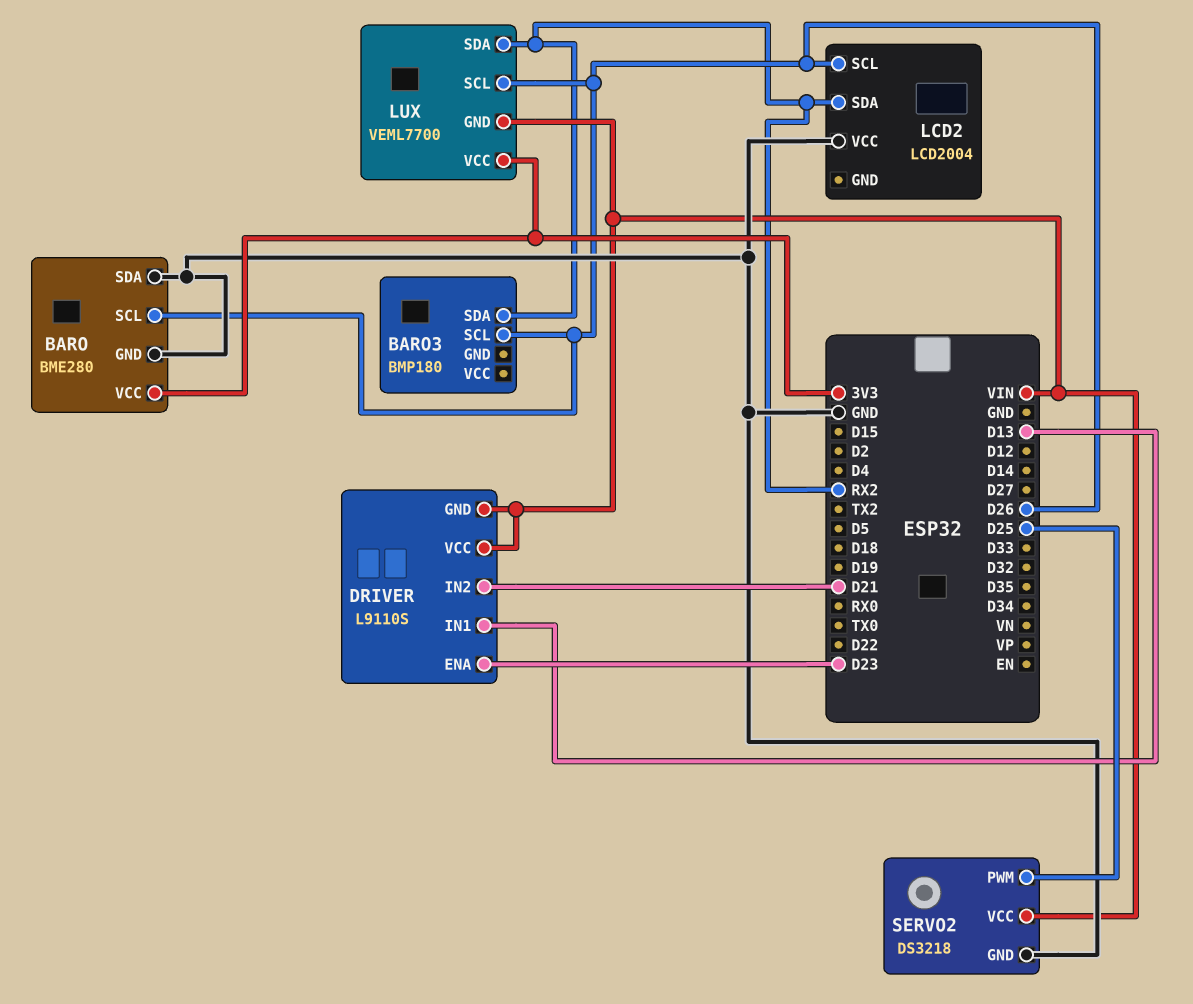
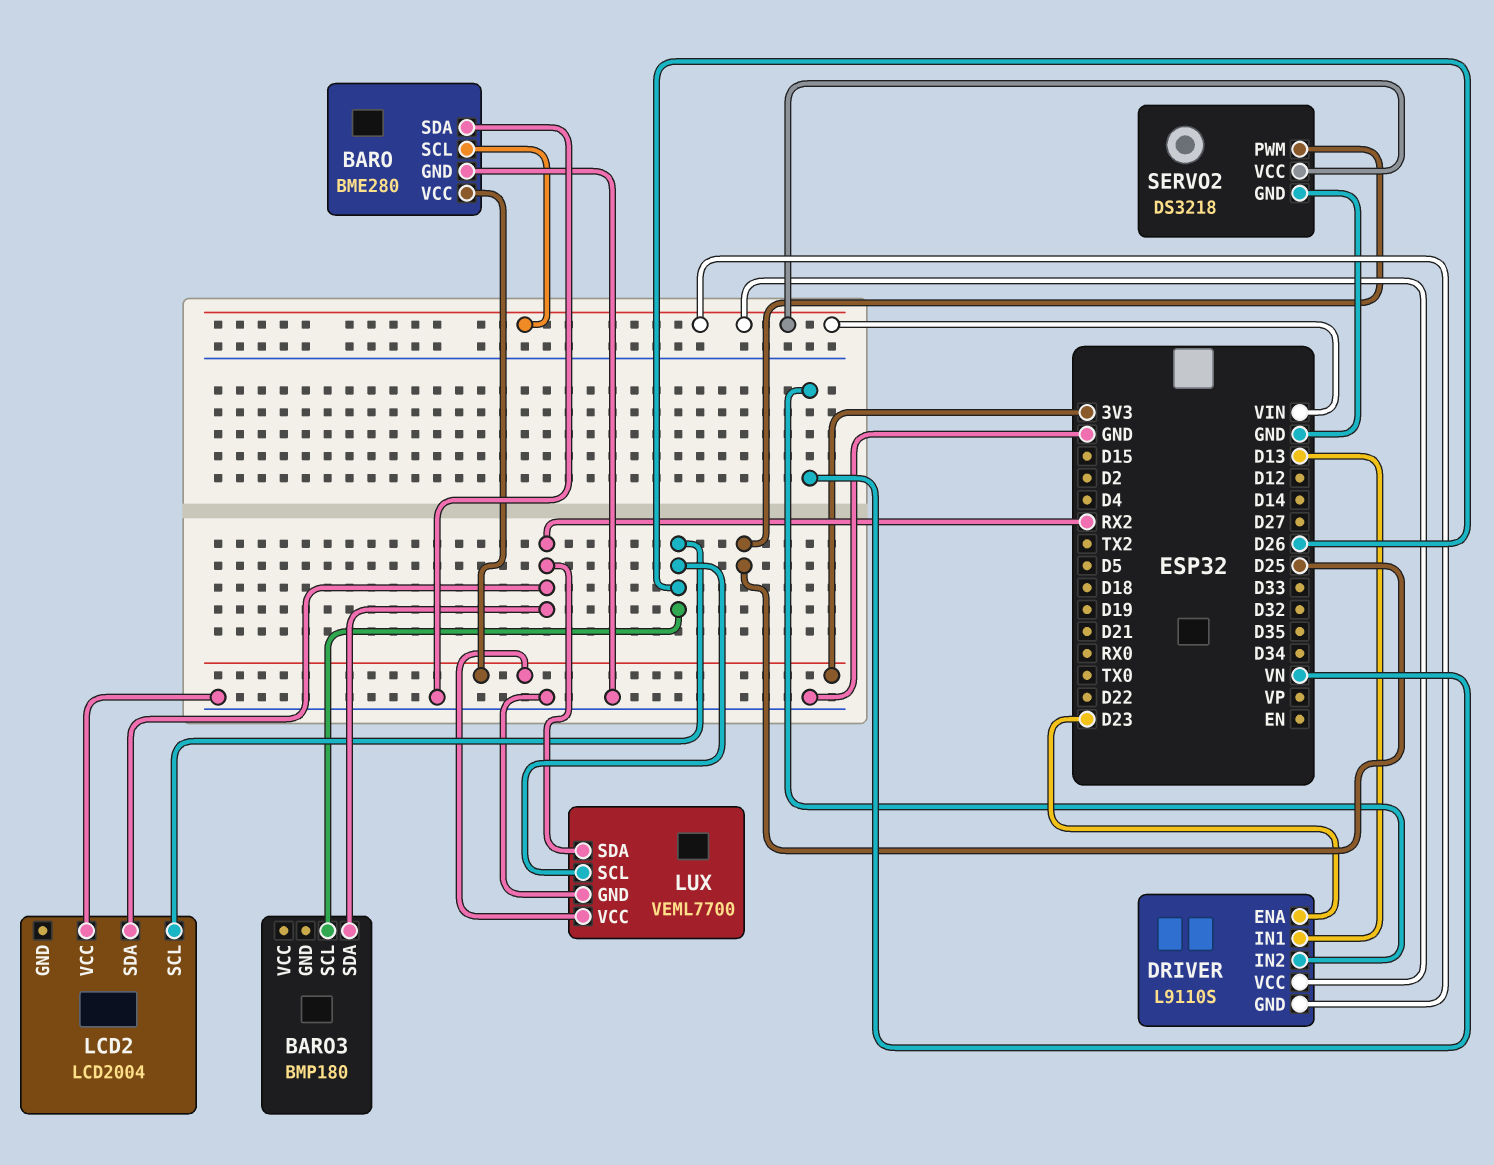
BARO pin SCL: D26 -> VIN
DRIVER pin IN2: D21 -> VN
LUX pin GND: VIN -> GND

